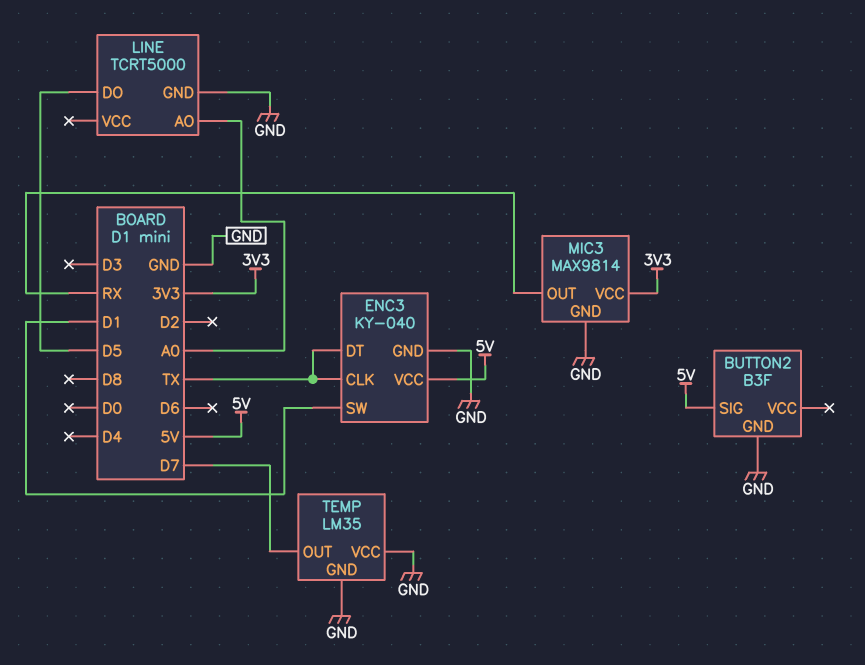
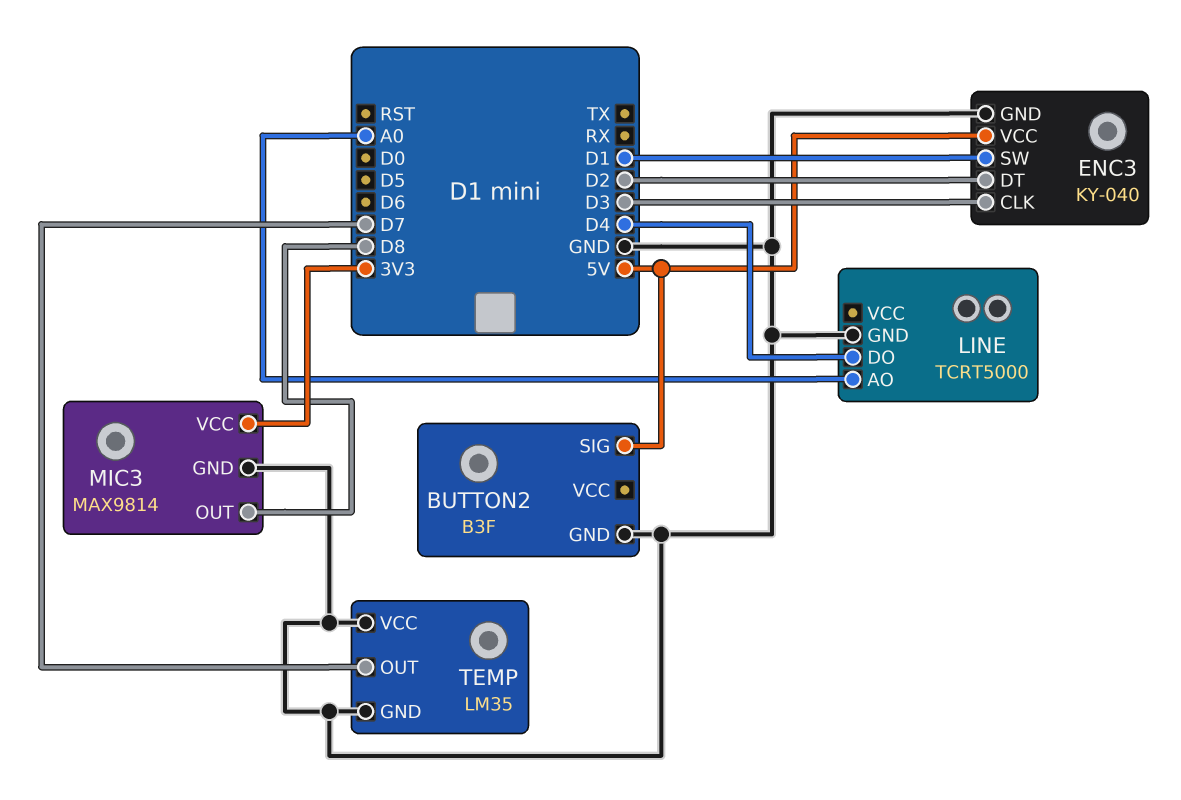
ENC3 pin CLK: TX -> D3
ENC3 pin DT: TX -> D2
LINE pin DO: D5 -> D4
MIC3 pin OUT: RX -> D8

